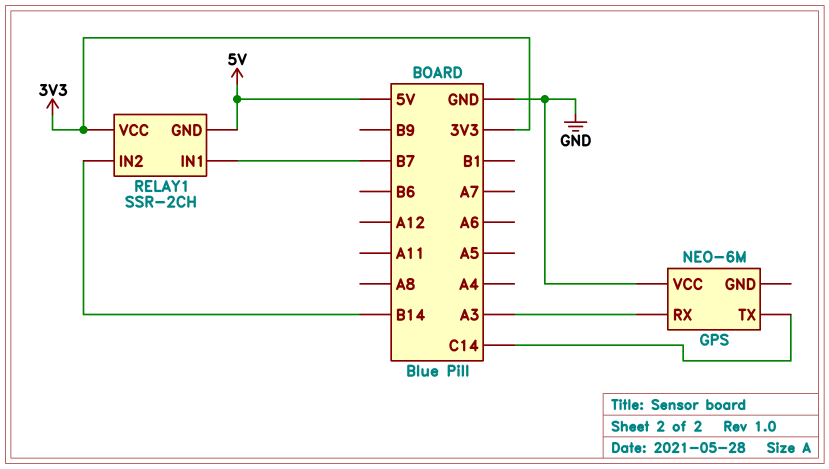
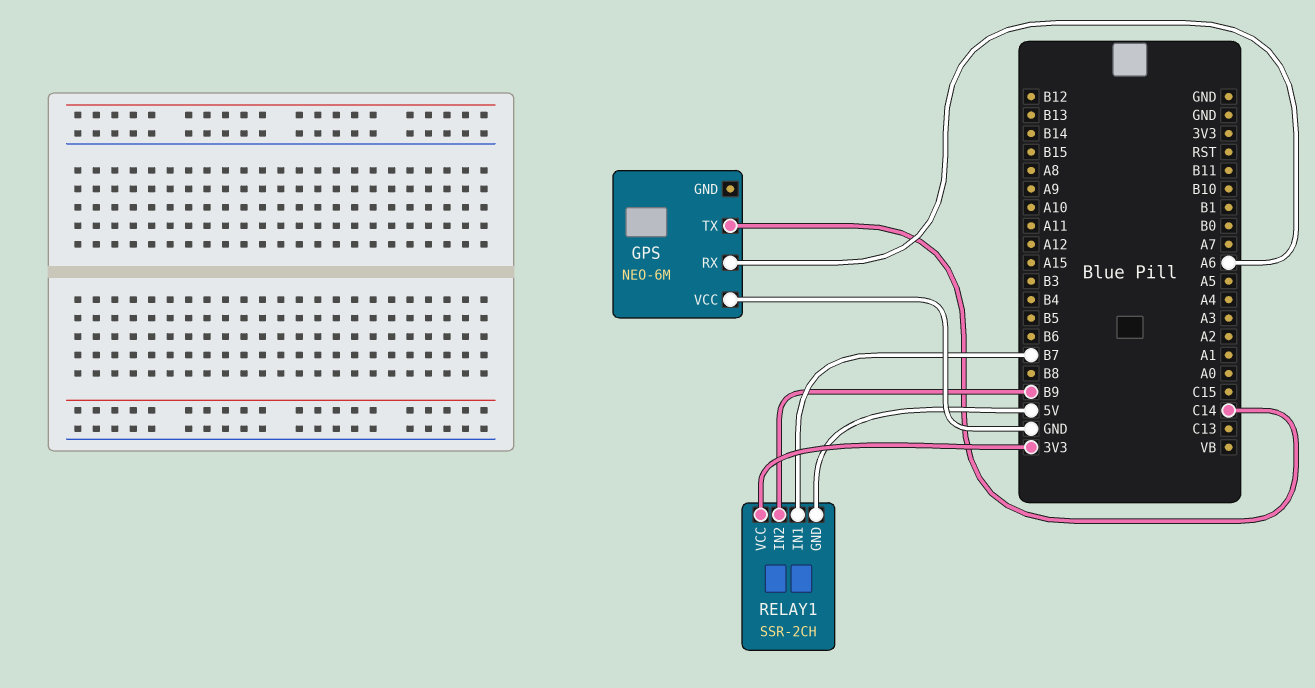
GPS pin RX: A3 -> A6
RELAY1 pin IN2: B14 -> B9

